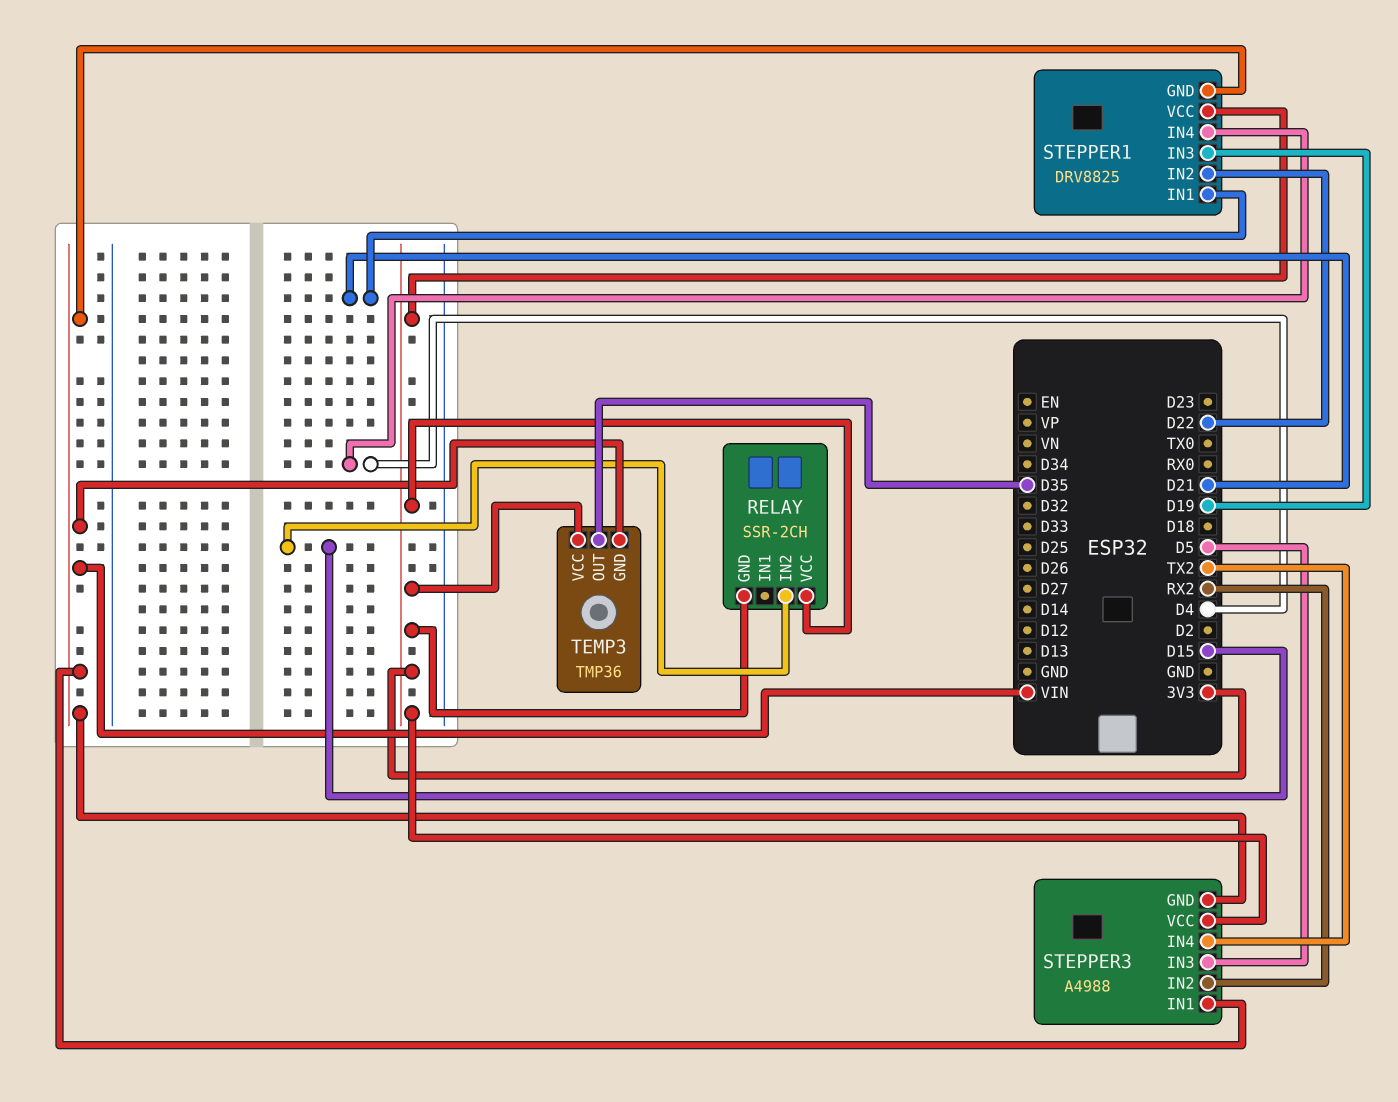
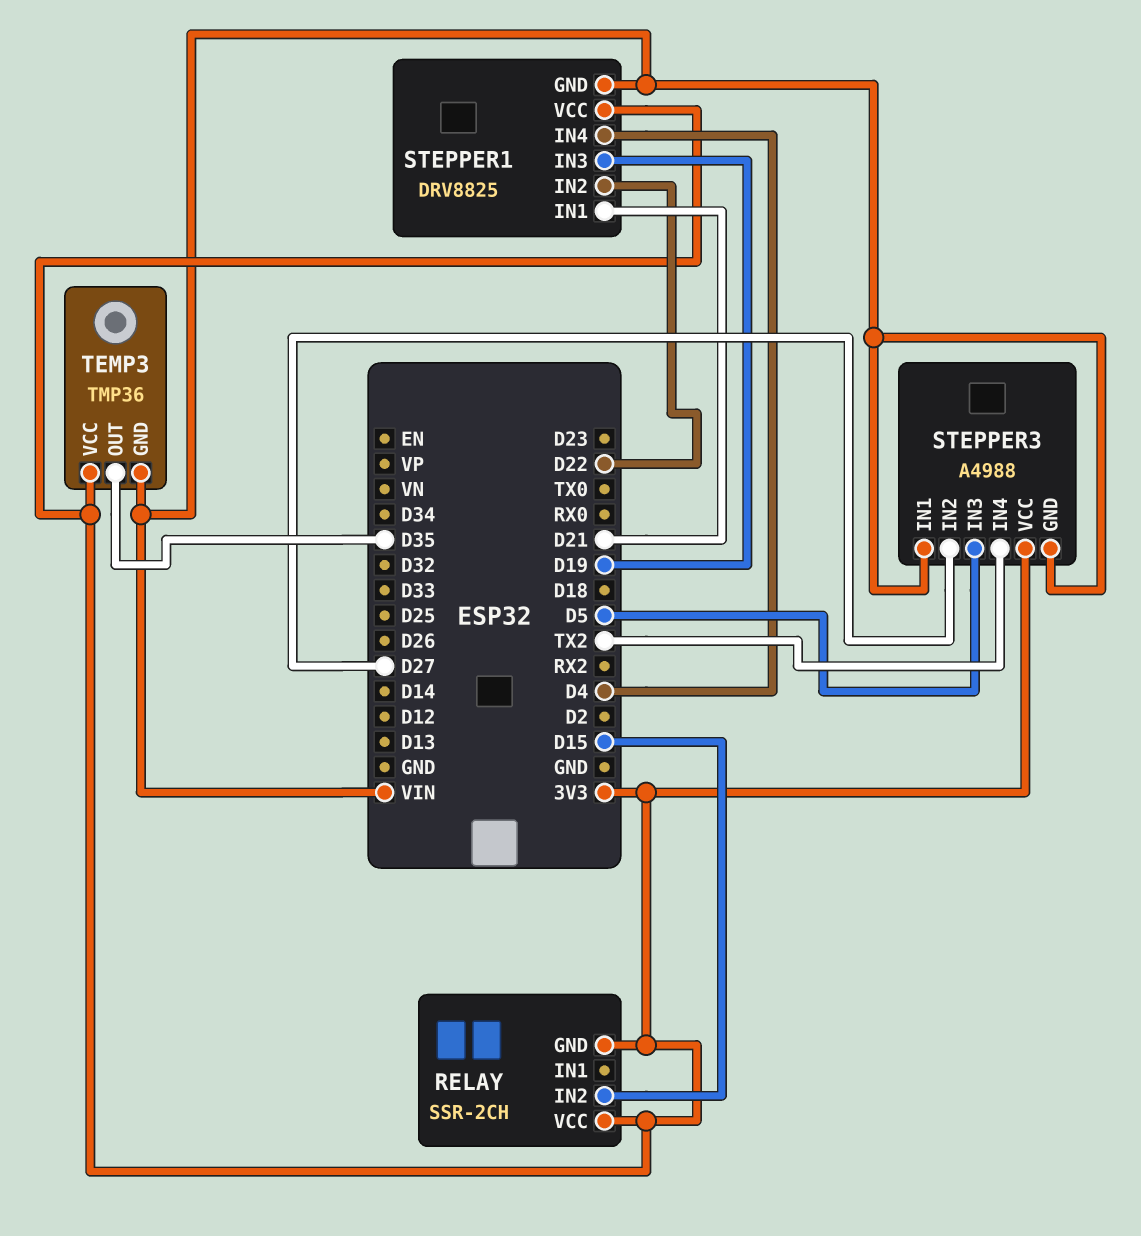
STEPPER3 pin IN2: RX2 -> D27

